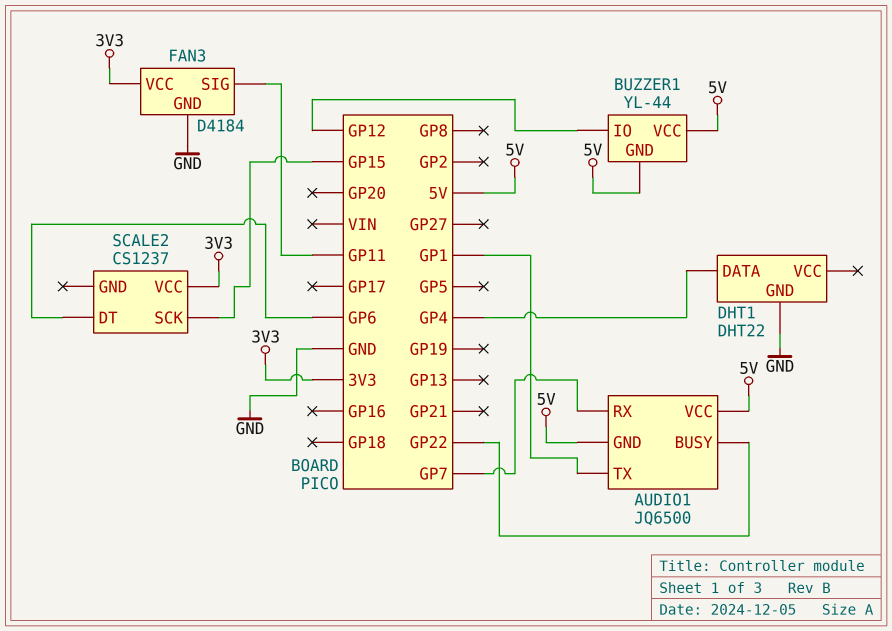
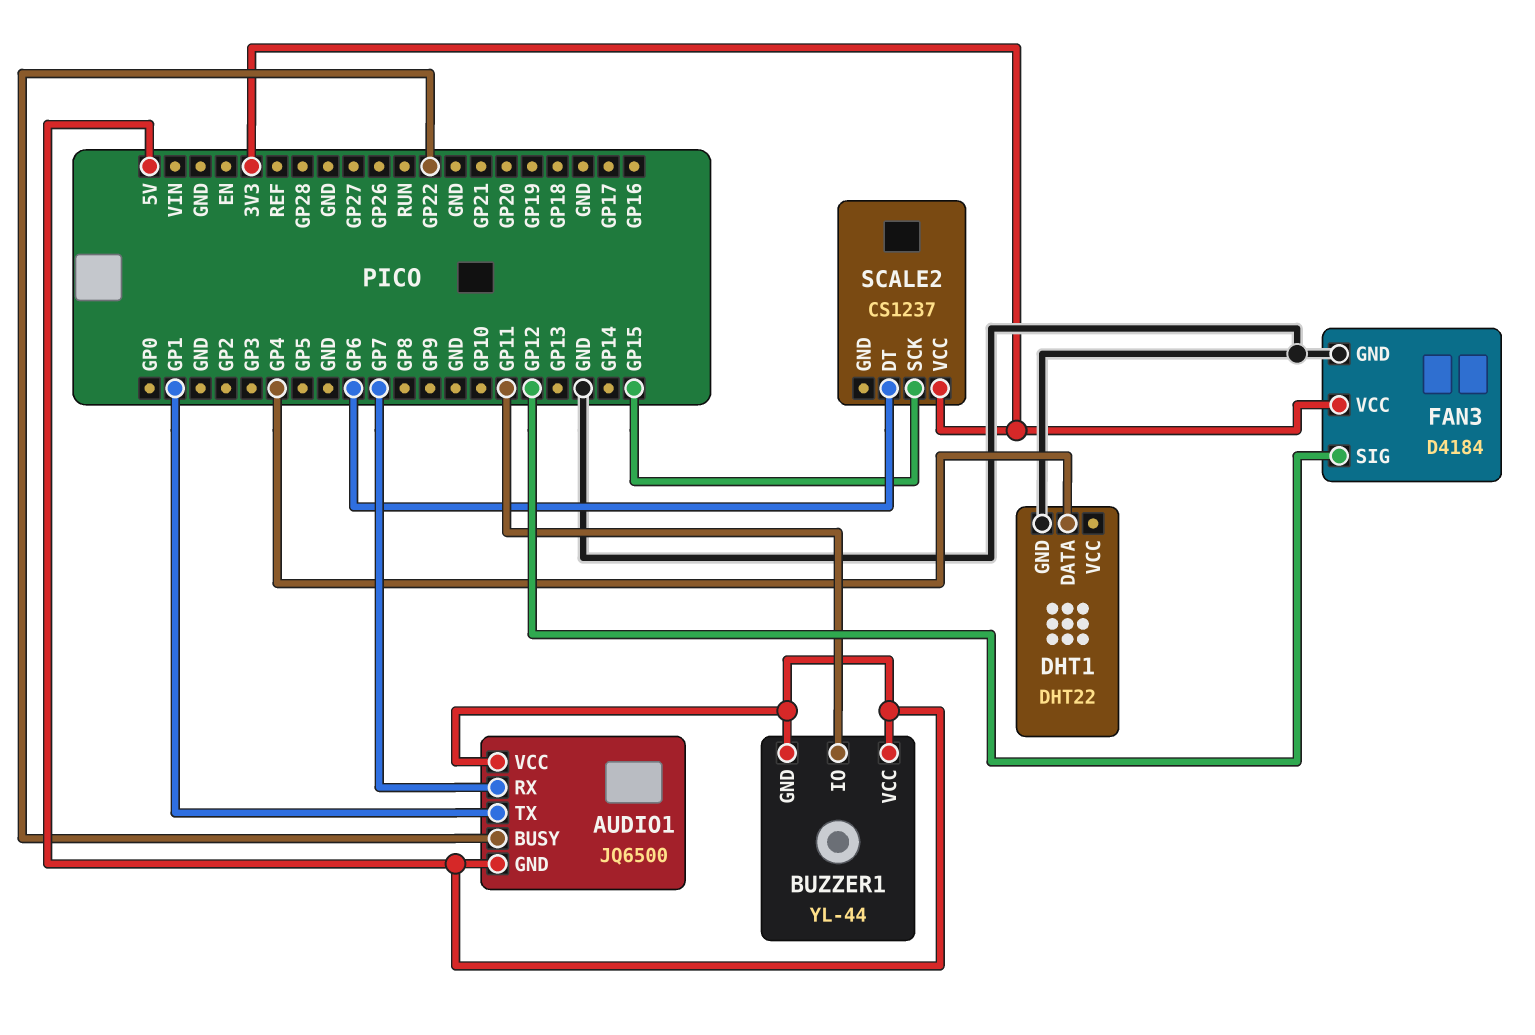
BUZZER1 pin IO: GP12 -> GP11
FAN3 pin SIG: GP11 -> GP12

